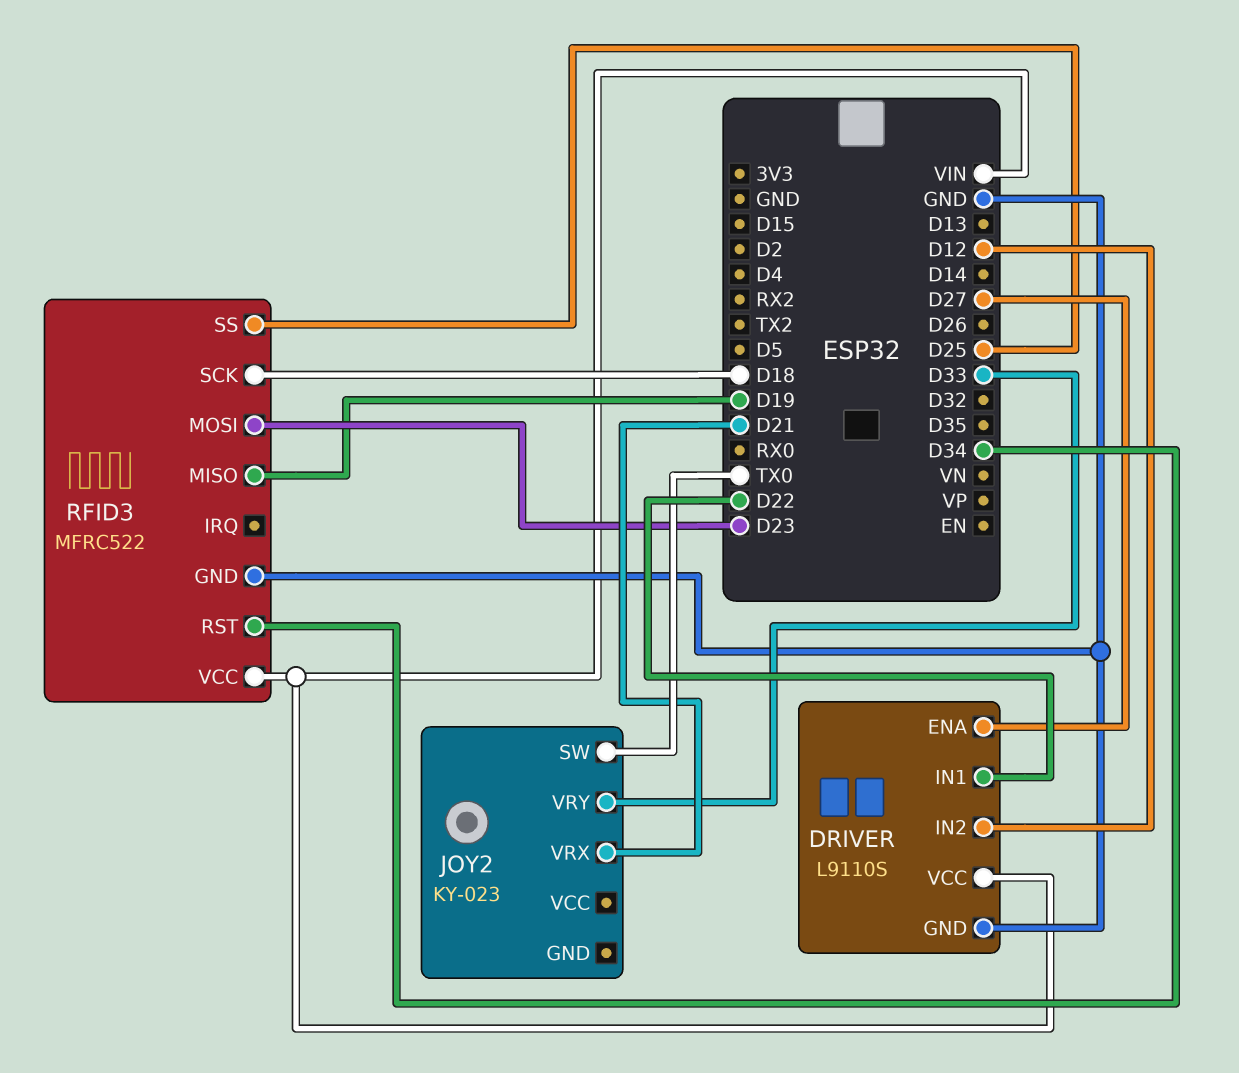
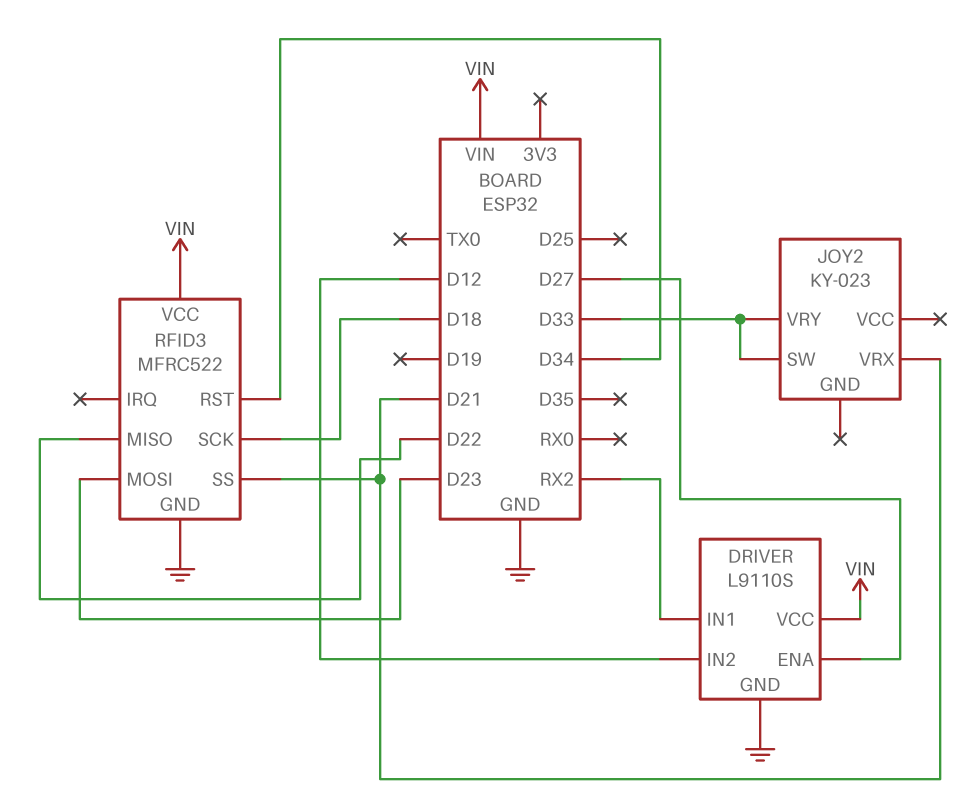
DRIVER pin IN1: D22 -> RX2
JOY2 pin SW: TX0 -> D33
RFID3 pin MISO: D19 -> D22
RFID3 pin SS: D25 -> D21

